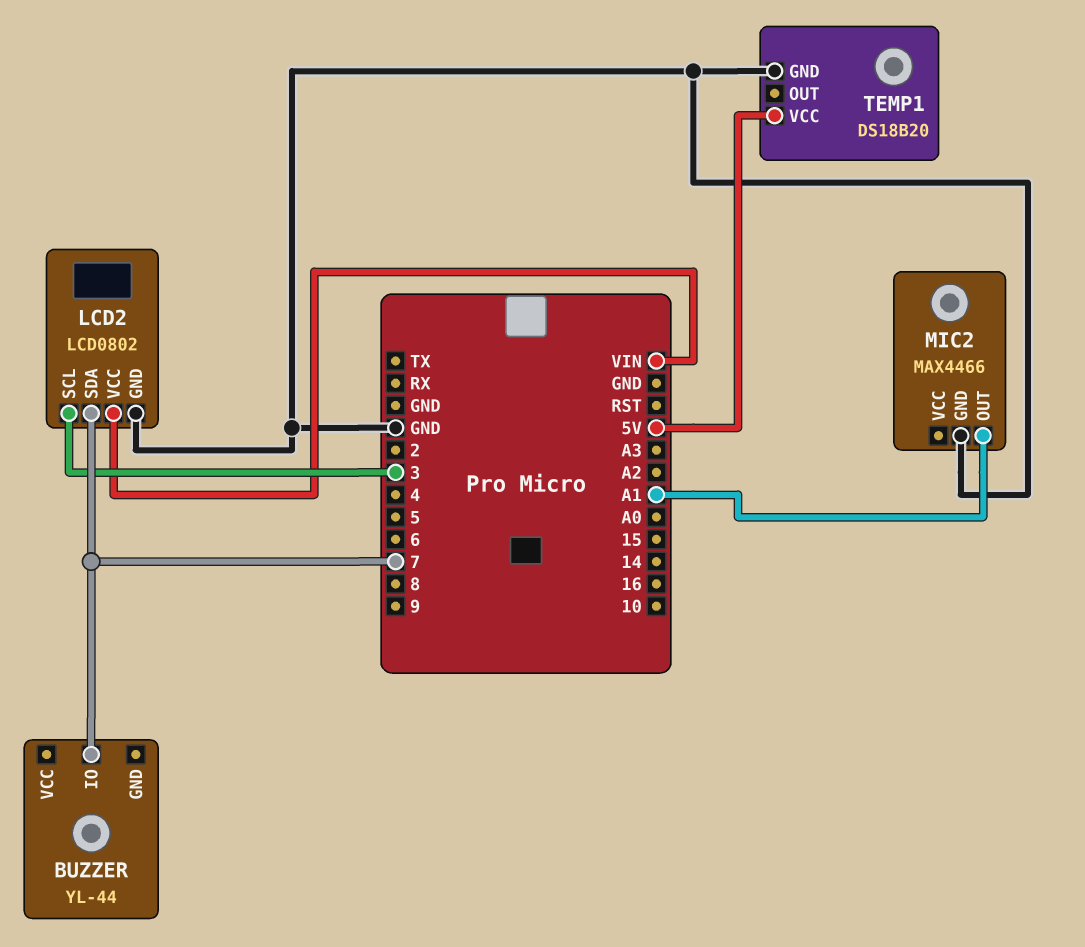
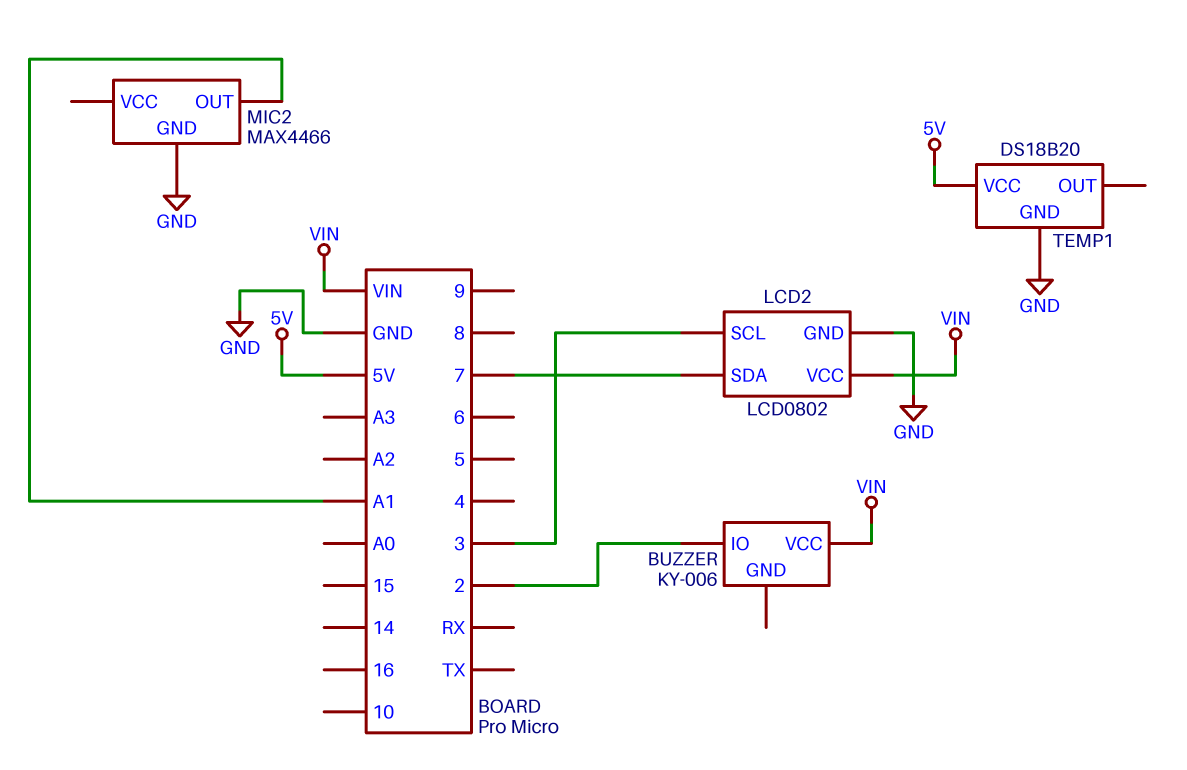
BUZZER: YL-44 -> KY-006
BUZZER pin IO: 7 -> 2
BUZZER pin VCC: none -> VIN

